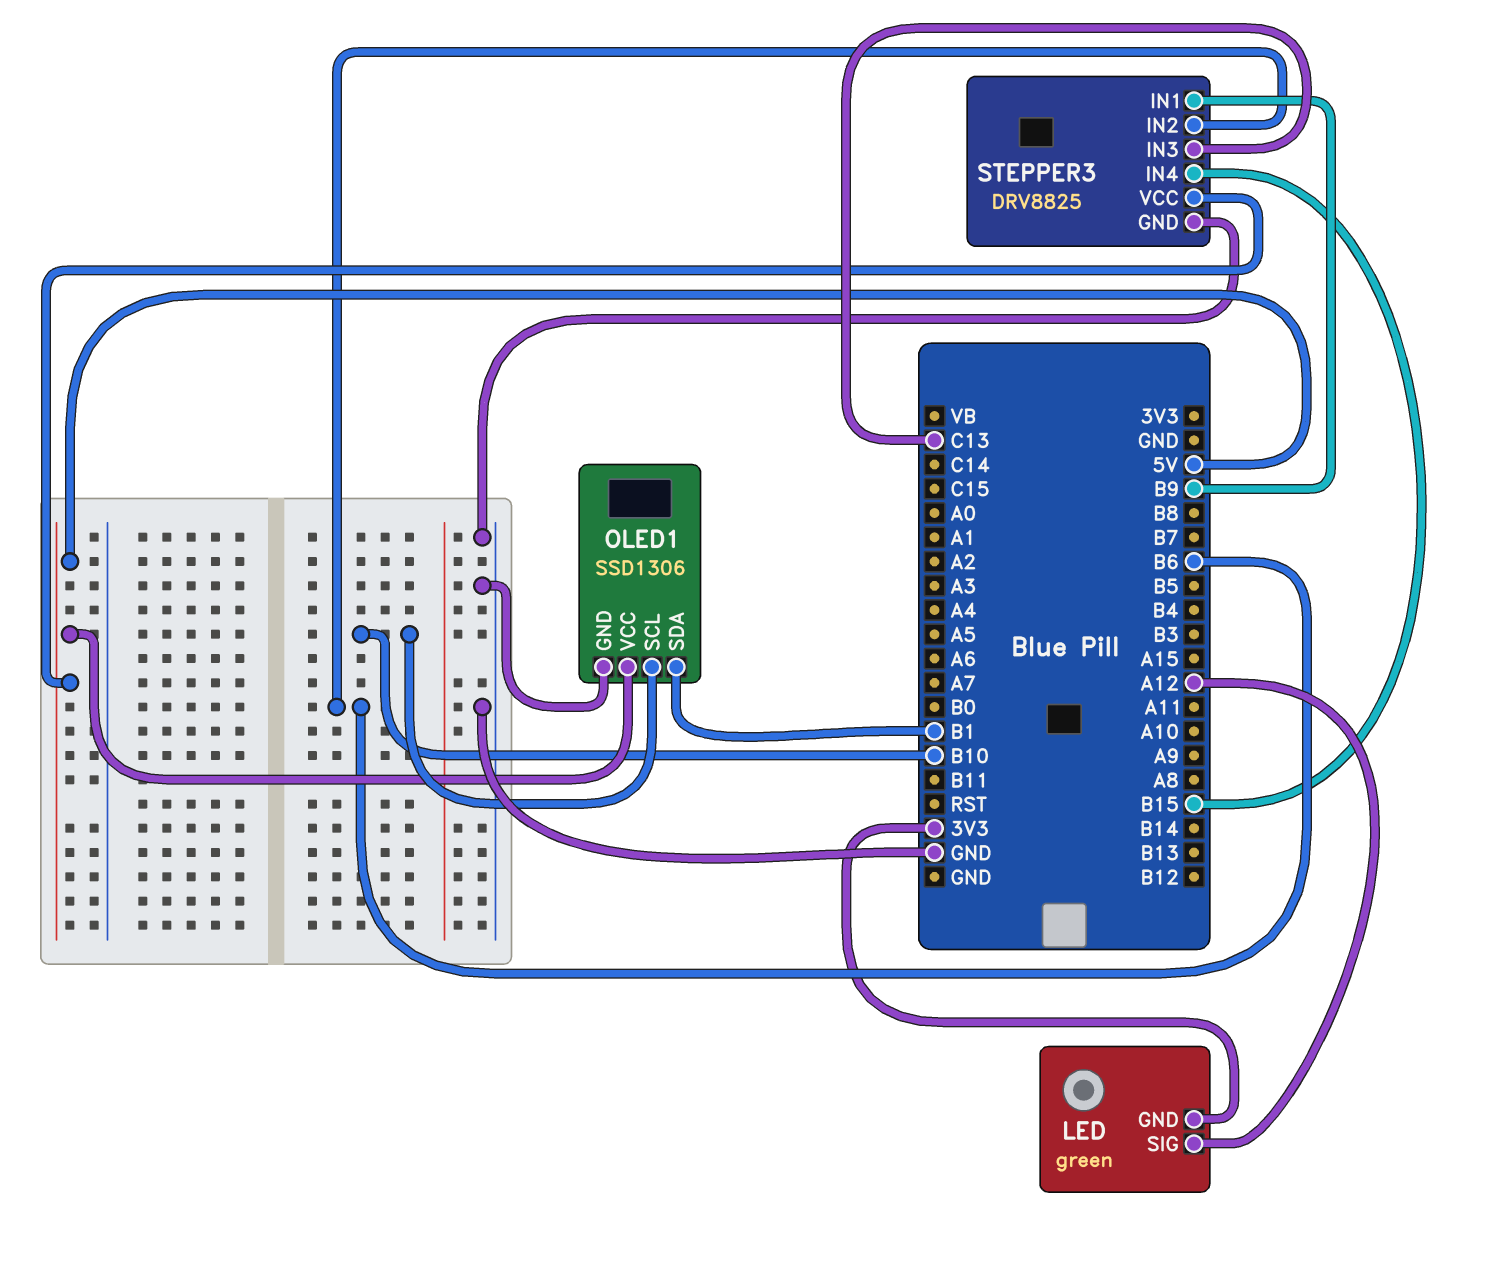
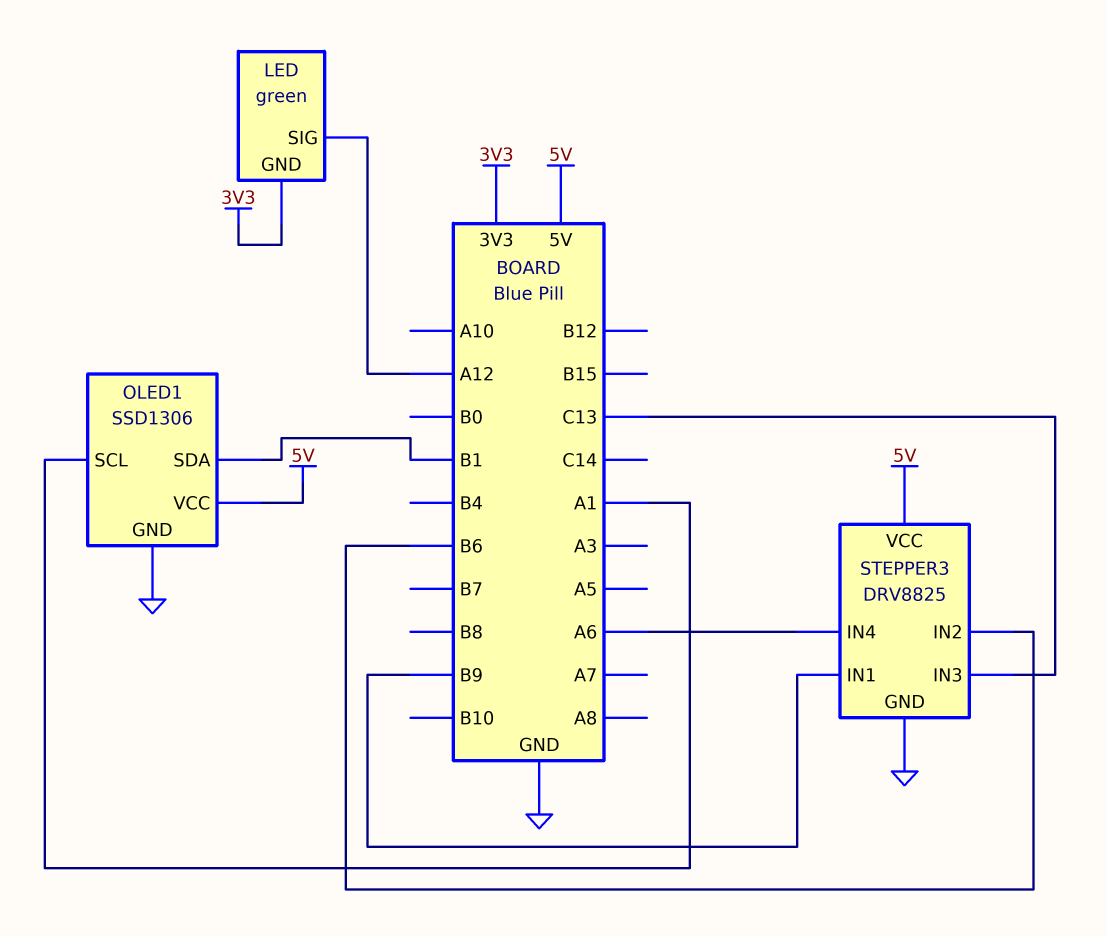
OLED1 pin SCL: B10 -> A1
STEPPER3 pin IN4: B15 -> A6

